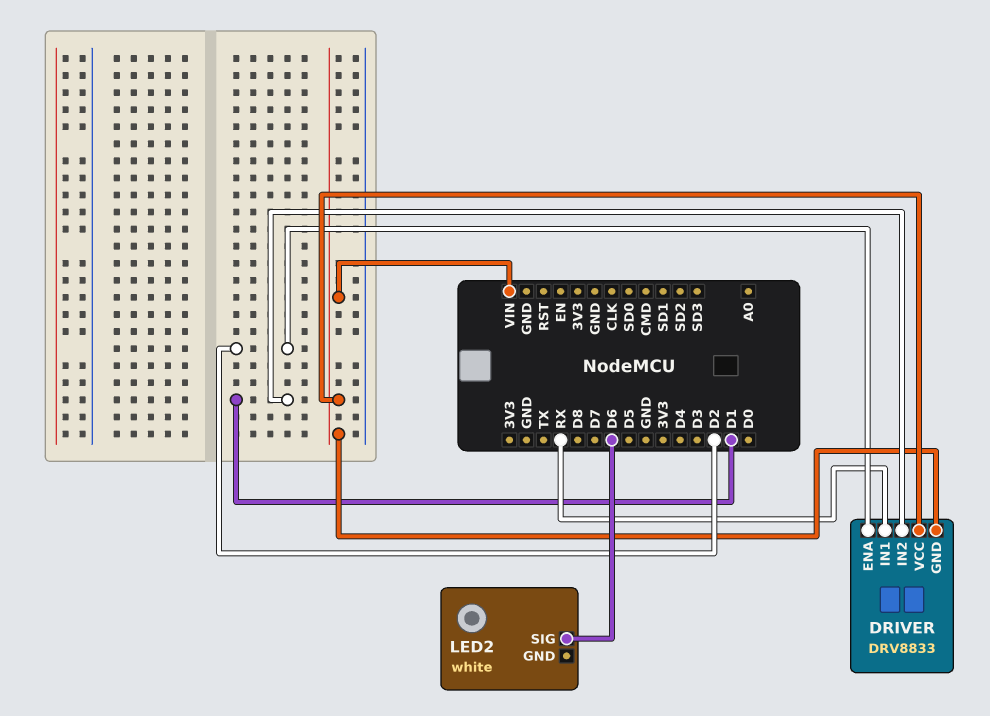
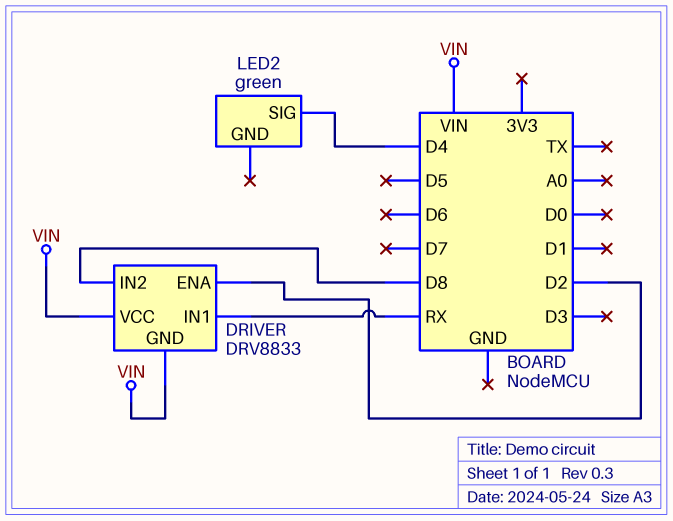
DRIVER pin IN2: D1 -> D8
LED2: white -> green
LED2 pin SIG: D6 -> D4

